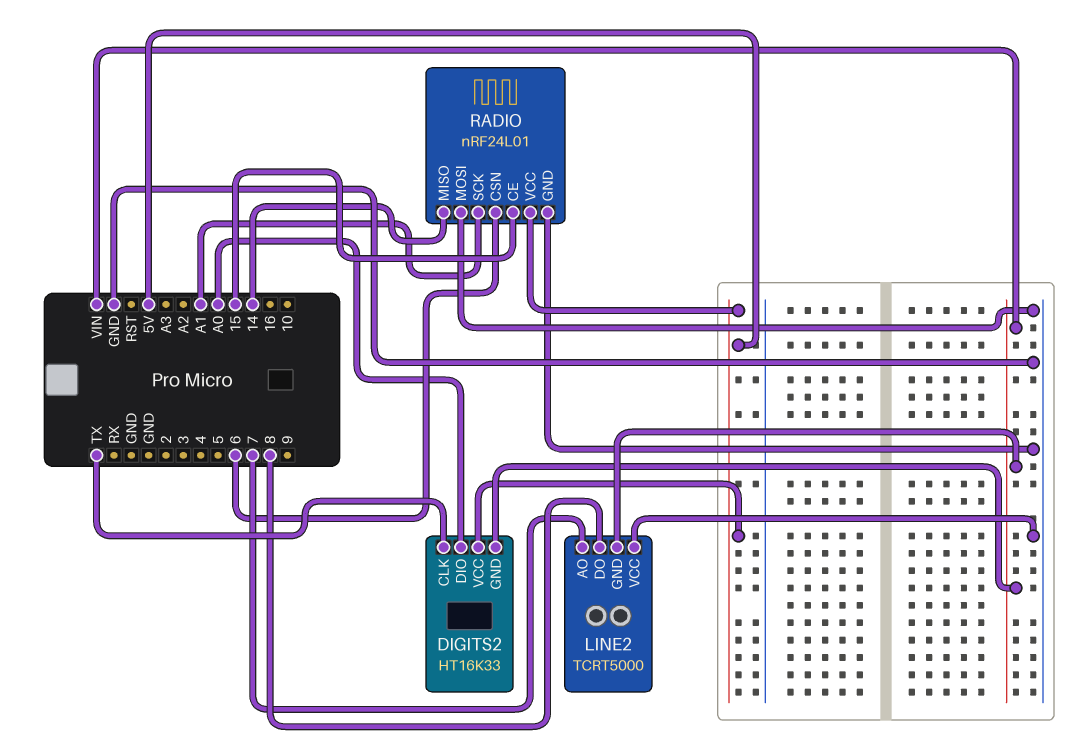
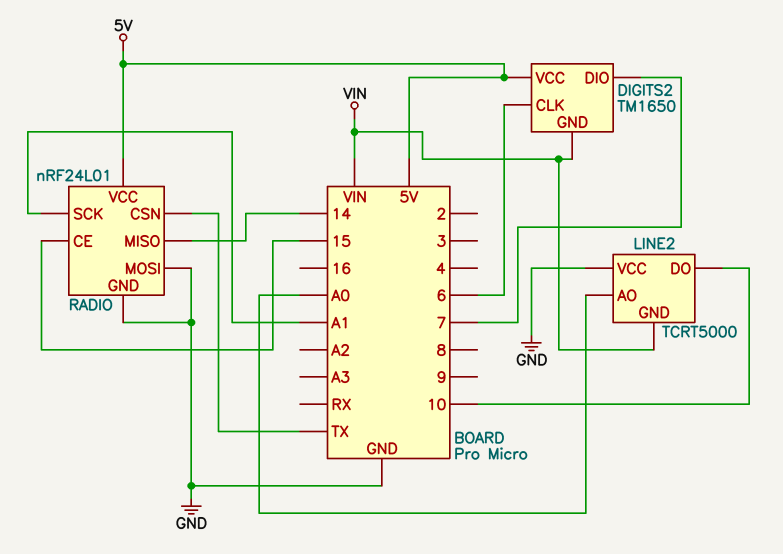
DIGITS2: HT16K33 -> TM1650
DIGITS2 pin CLK: TX -> 6
DIGITS2 pin DIO: A0 -> 7
LINE2 pin AO: 7 -> A0
LINE2 pin DO: 8 -> 10
RADIO pin CSN: 6 -> TX

